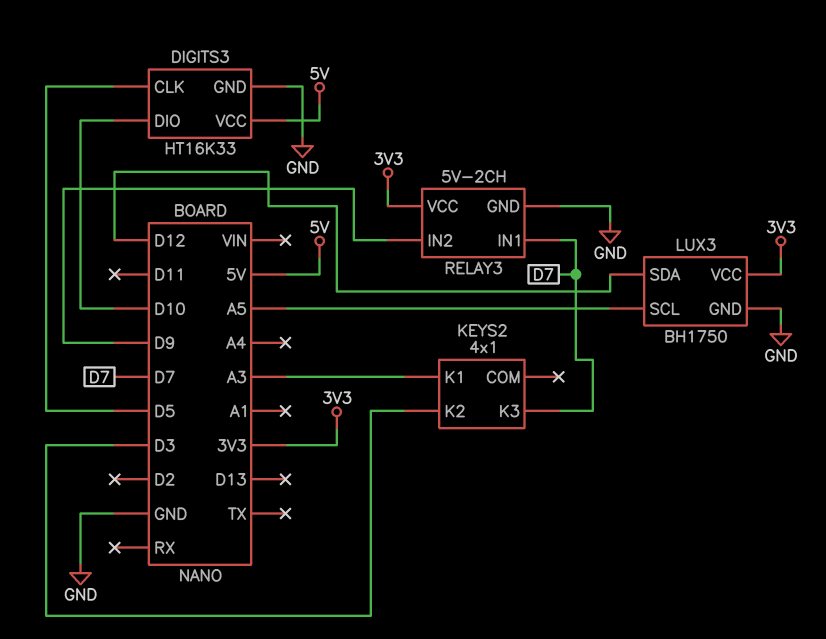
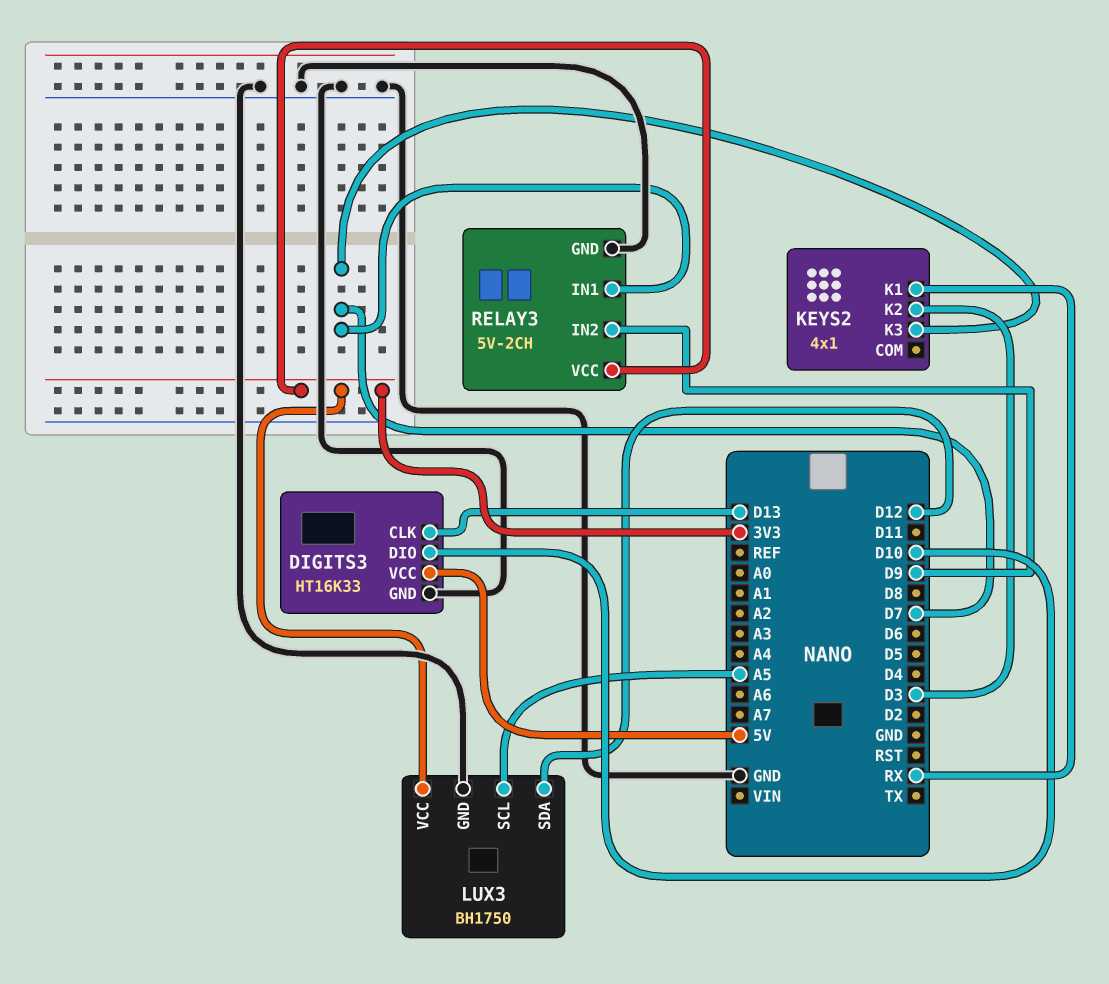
DIGITS3 pin CLK: D5 -> D13
KEYS2 pin K1: A3 -> RX

